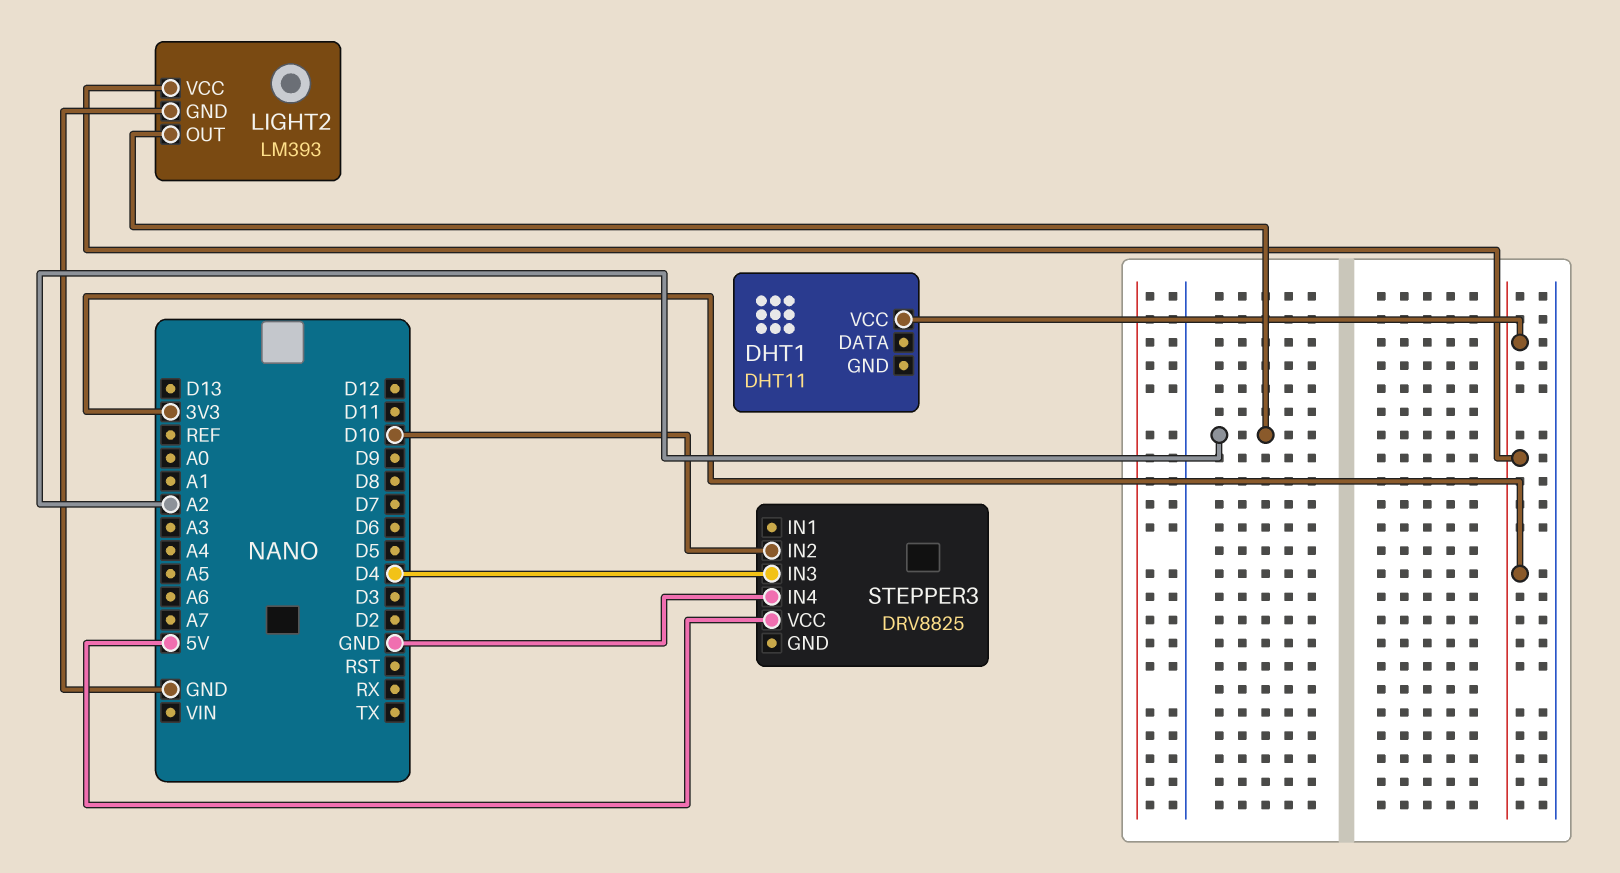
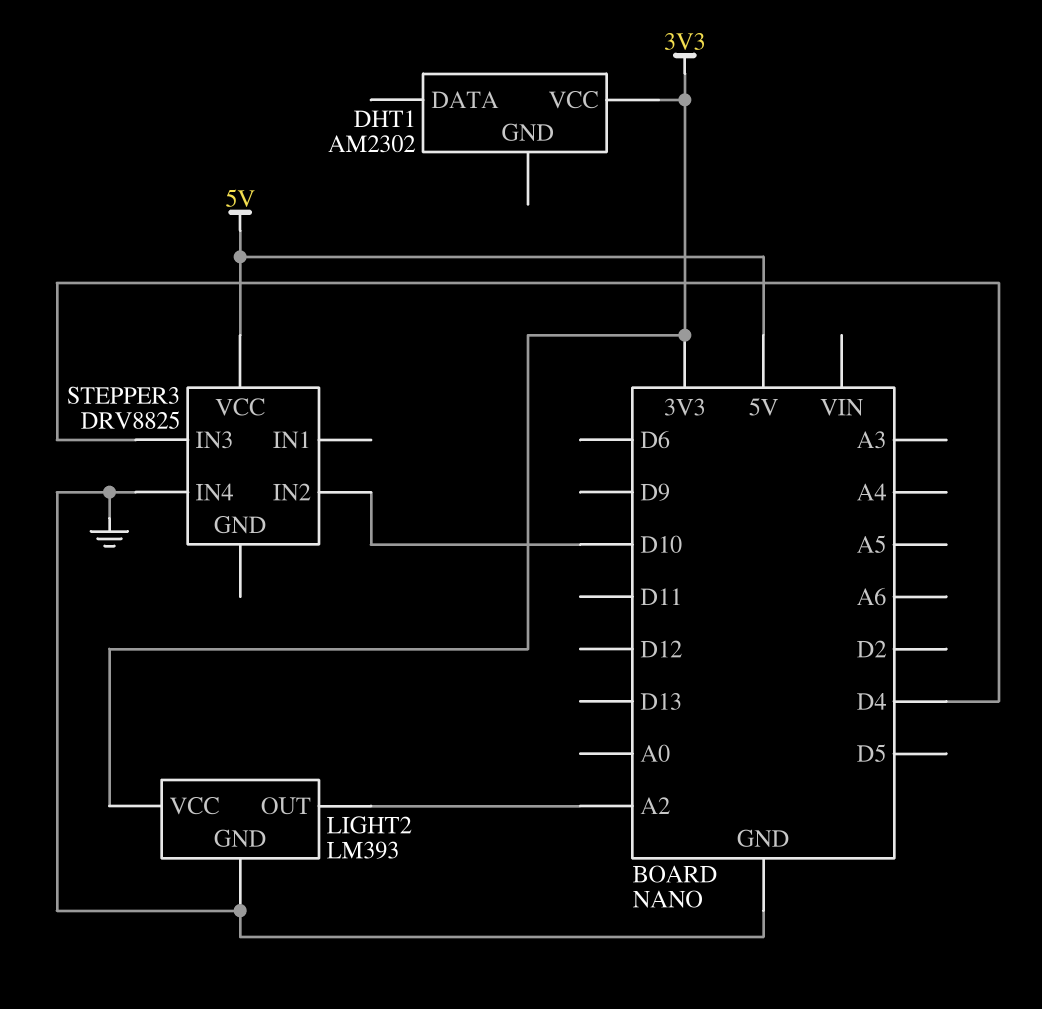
DHT1: DHT11 -> AM2302

